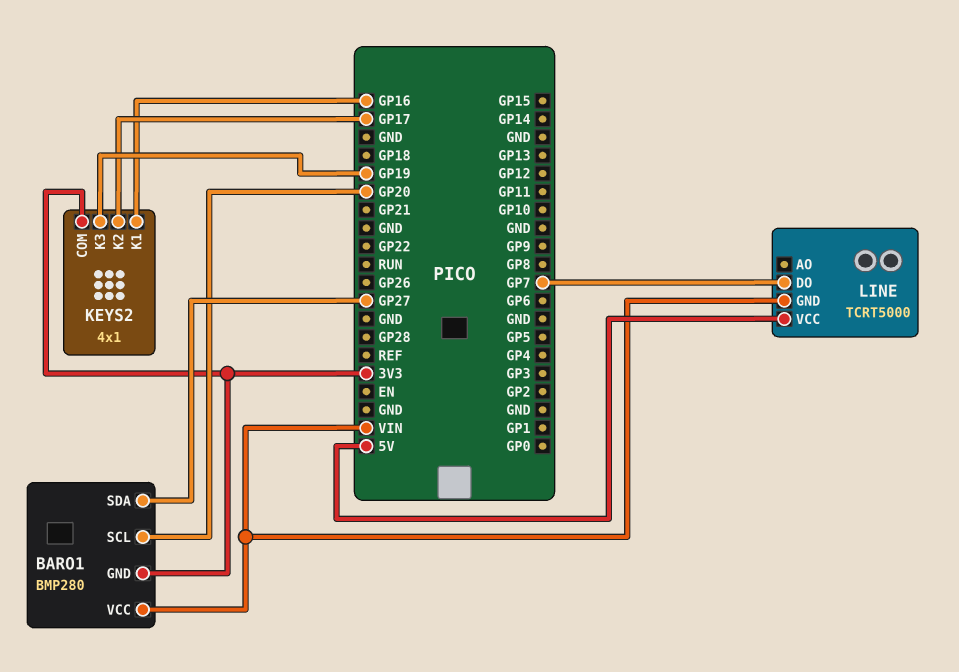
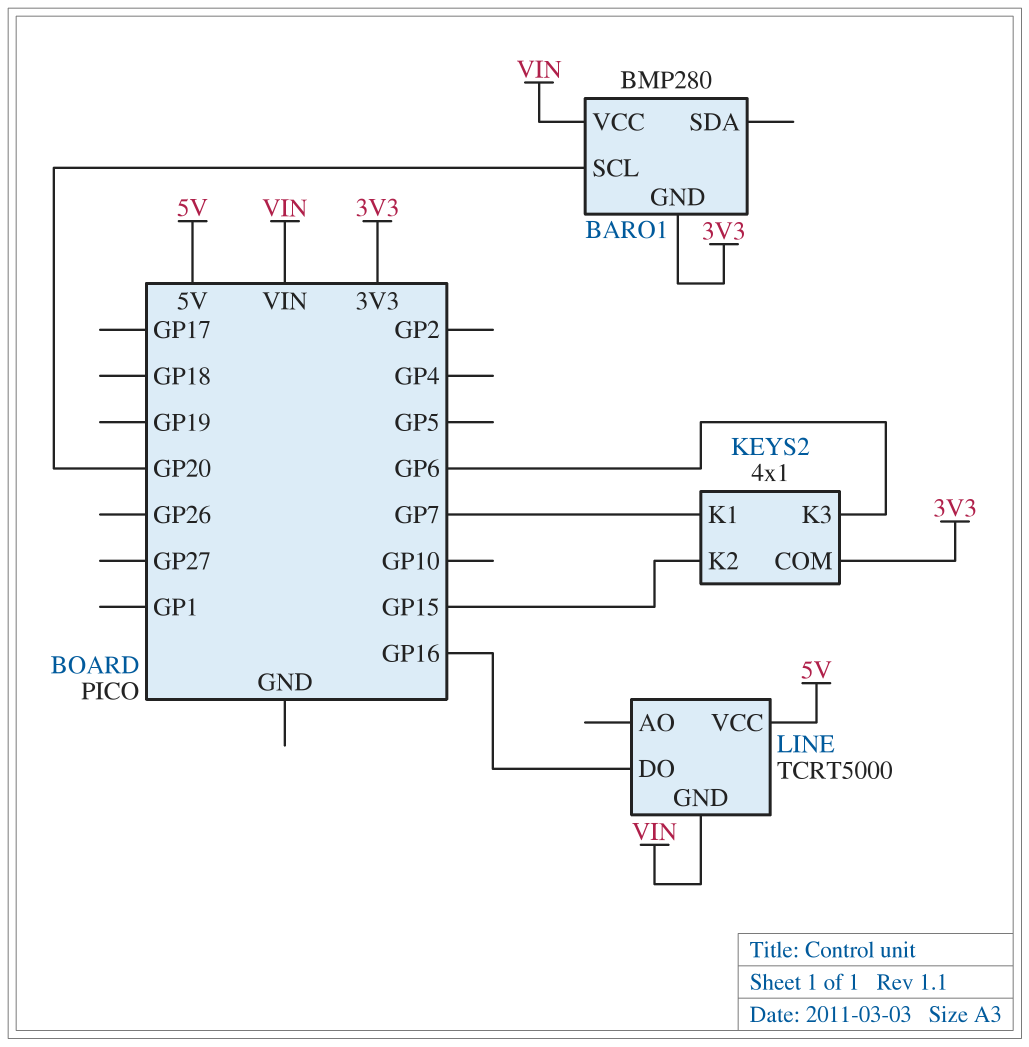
BARO1 pin SDA: GP27 -> none
KEYS2 pin K1: GP16 -> GP7
KEYS2 pin K2: GP17 -> GP15
KEYS2 pin K3: GP19 -> GP6
LINE pin DO: GP7 -> GP16

